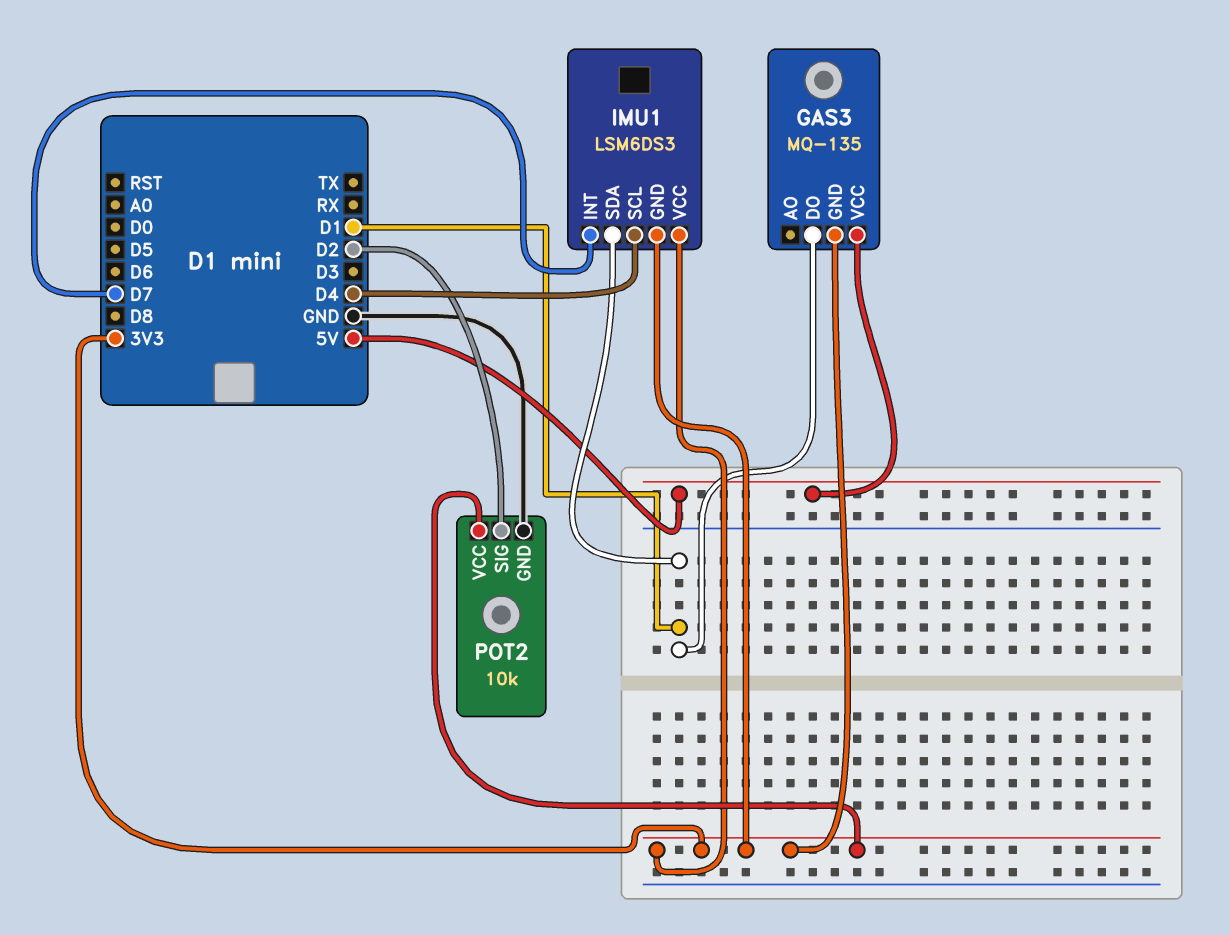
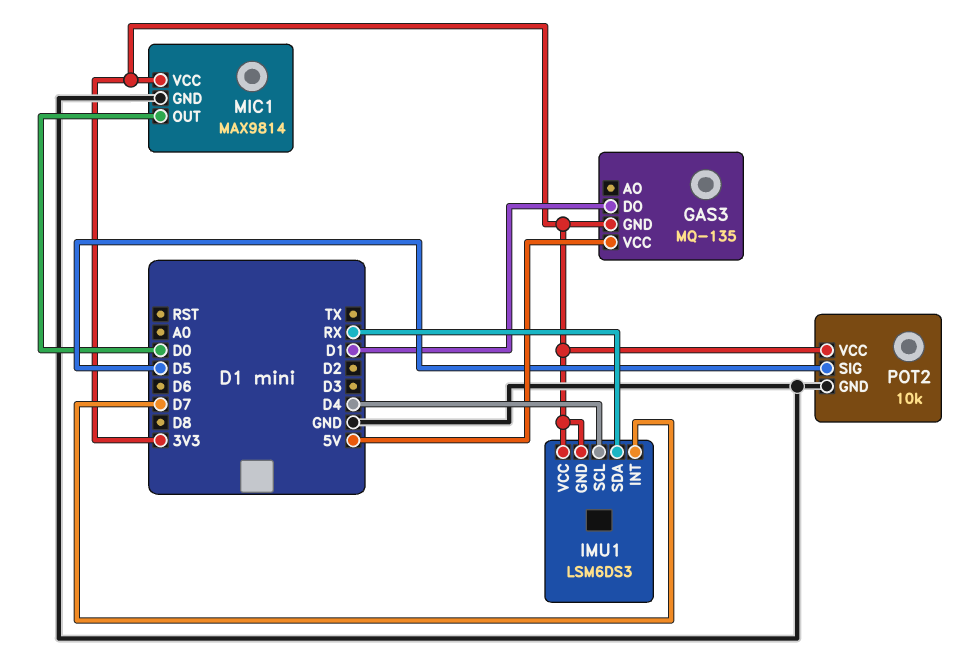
IMU1 pin SDA: D1 -> RX
MIC1: none -> MAX9814
MIC1 pin GND: none -> GND
MIC1 pin OUT: none -> D0
MIC1 pin VCC: none -> 3V3
POT2 pin SIG: D2 -> D5

